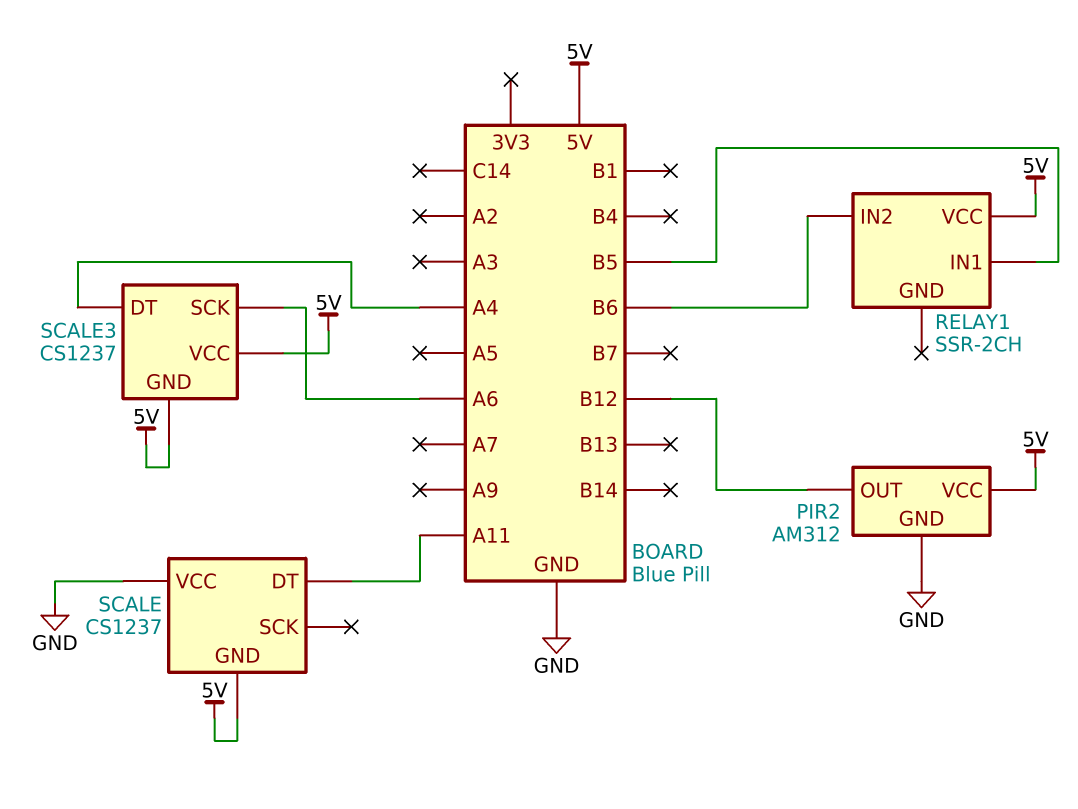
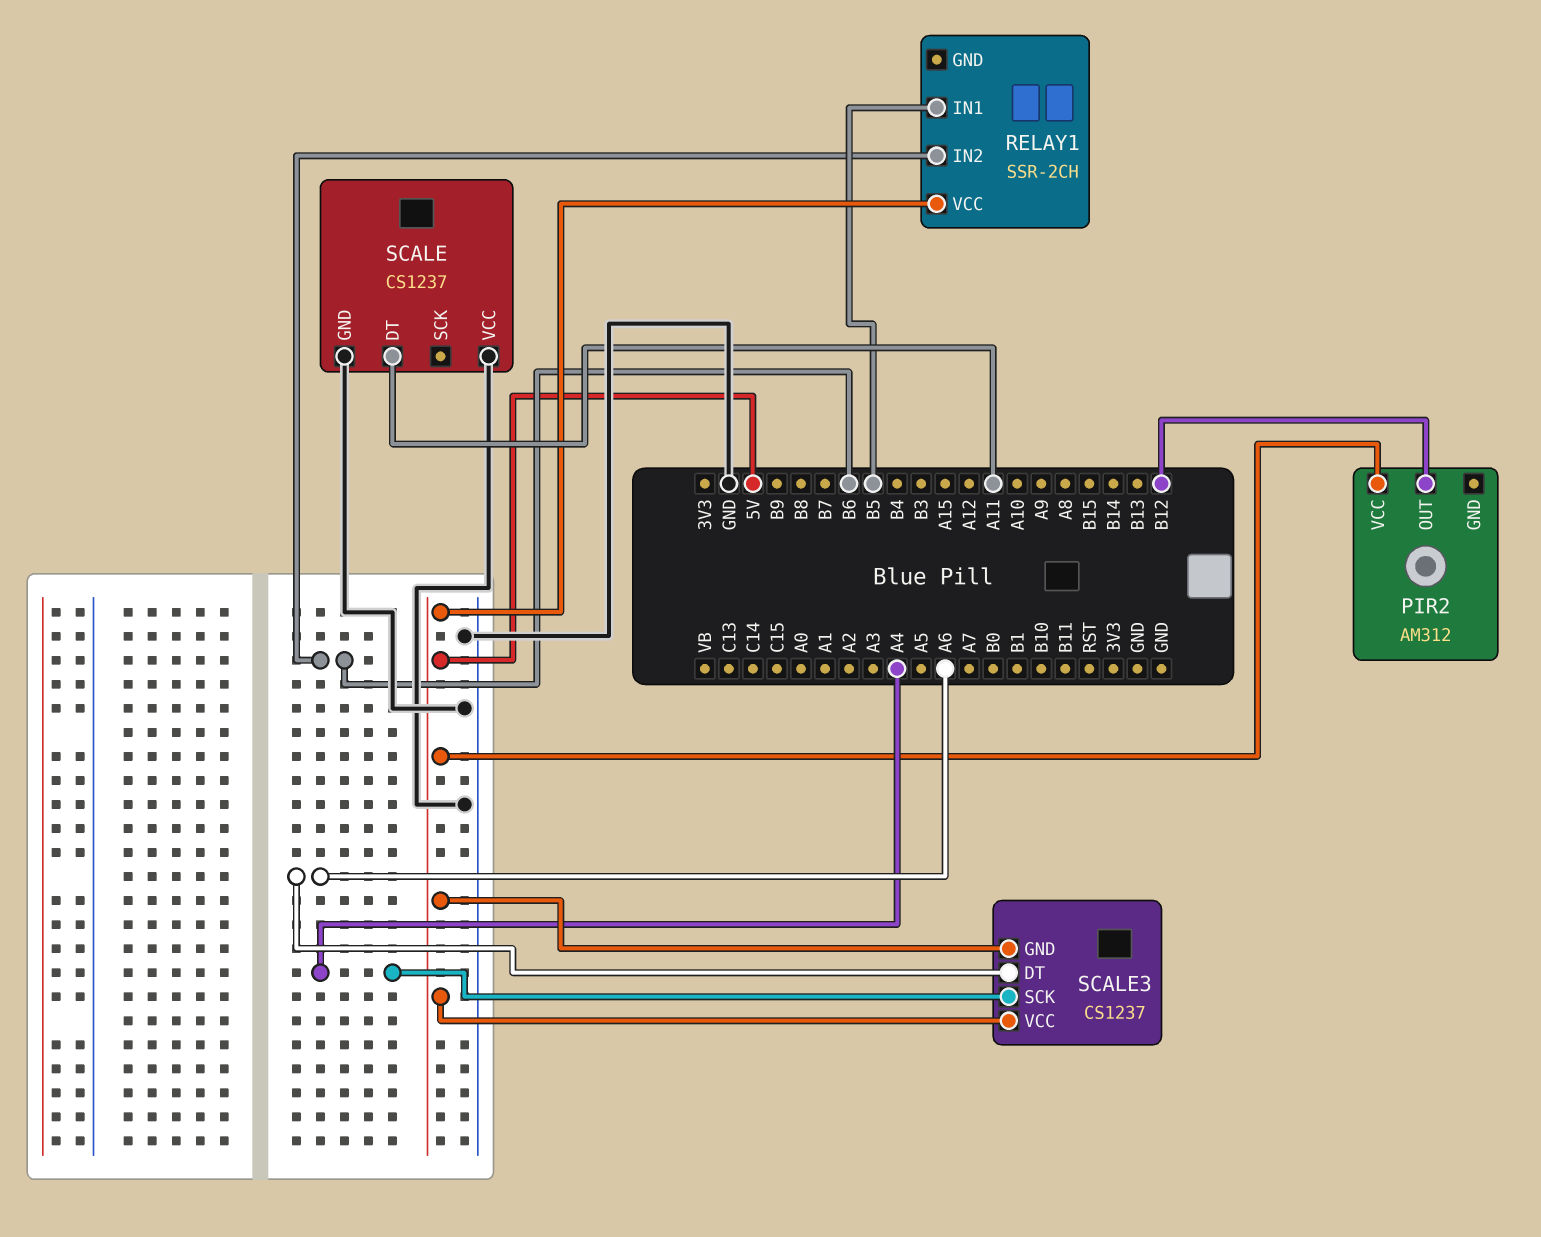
PIR2 pin GND: GND -> none
SCALE pin GND: 5V -> GND
SCALE3 pin DT: A4 -> A6
SCALE3 pin SCK: A6 -> A4

